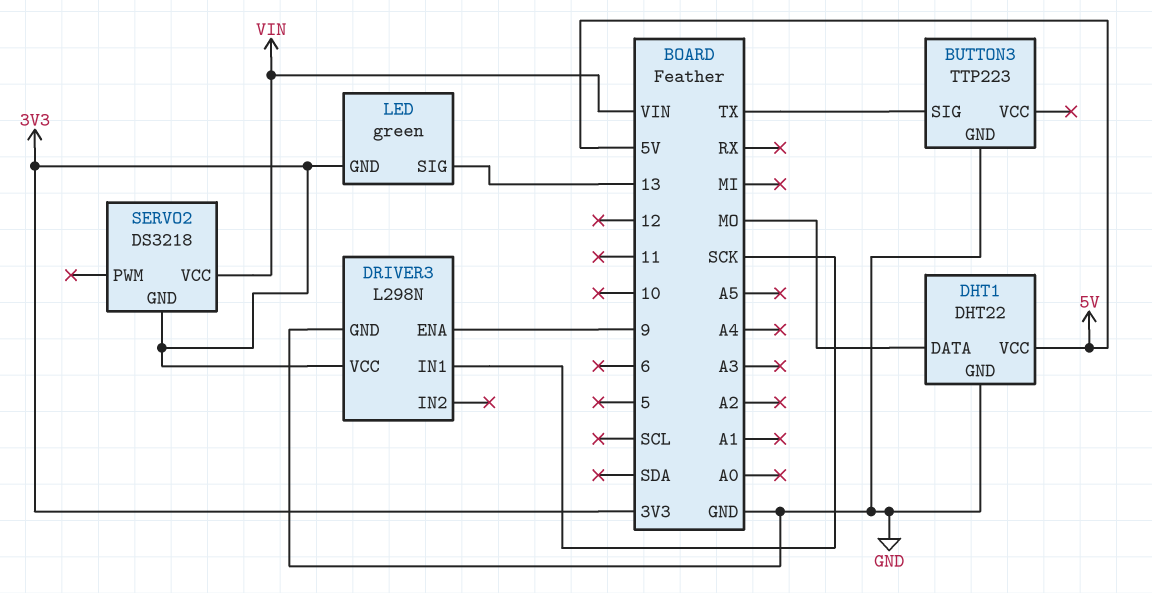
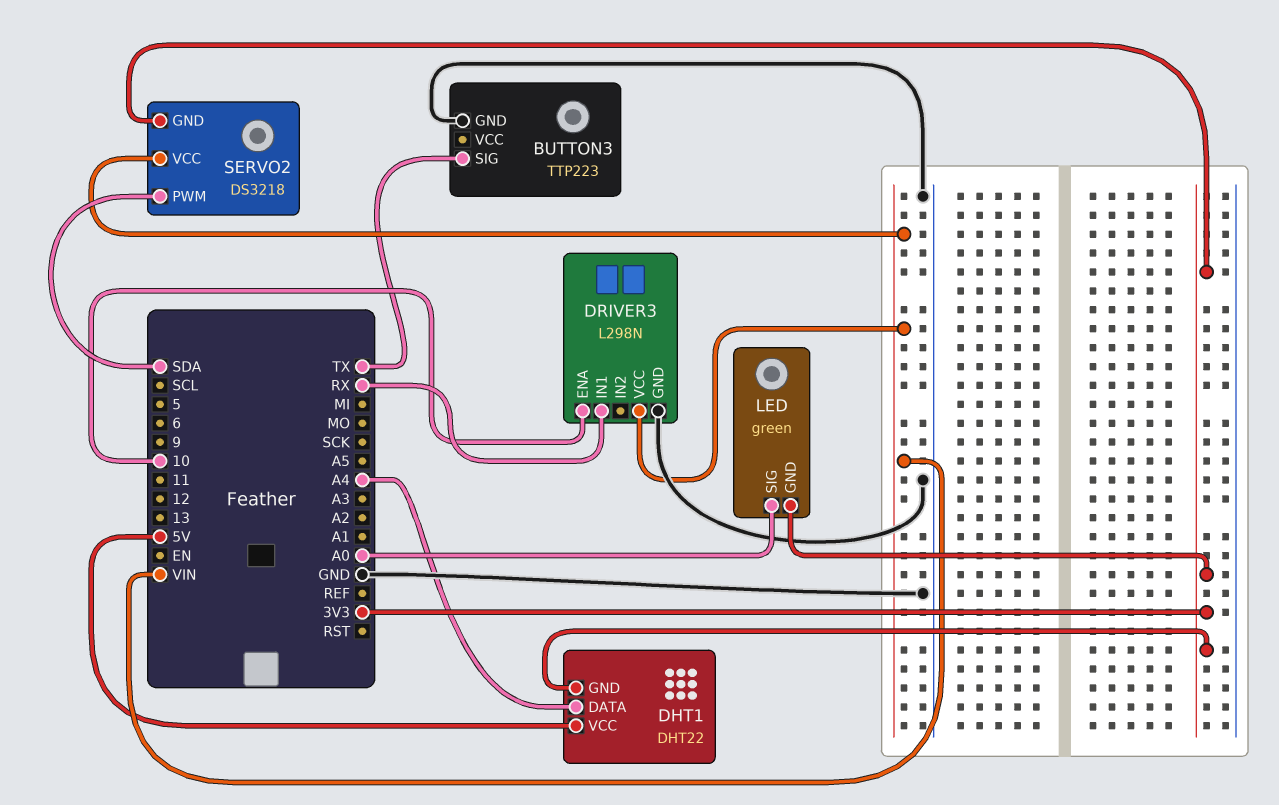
DHT1 pin DATA: MO -> A4
DHT1 pin GND: GND -> 3V3
DRIVER3 pin ENA: 9 -> 10
DRIVER3 pin IN1: SCK -> RX
DRIVER3 pin VCC: 3V3 -> VIN
LED pin SIG: 13 -> A0
SERVO2 pin PWM: none -> SDA

